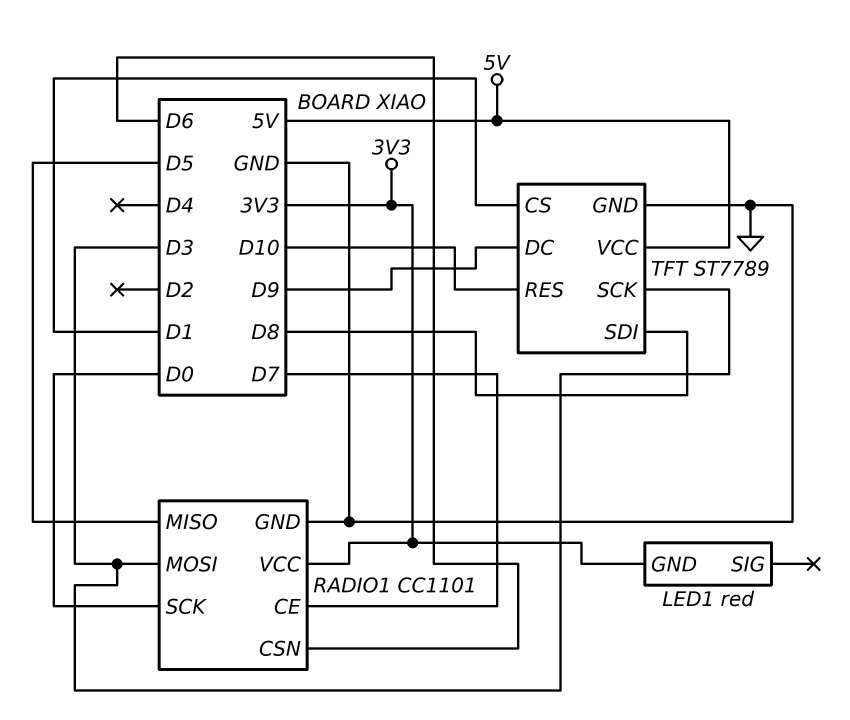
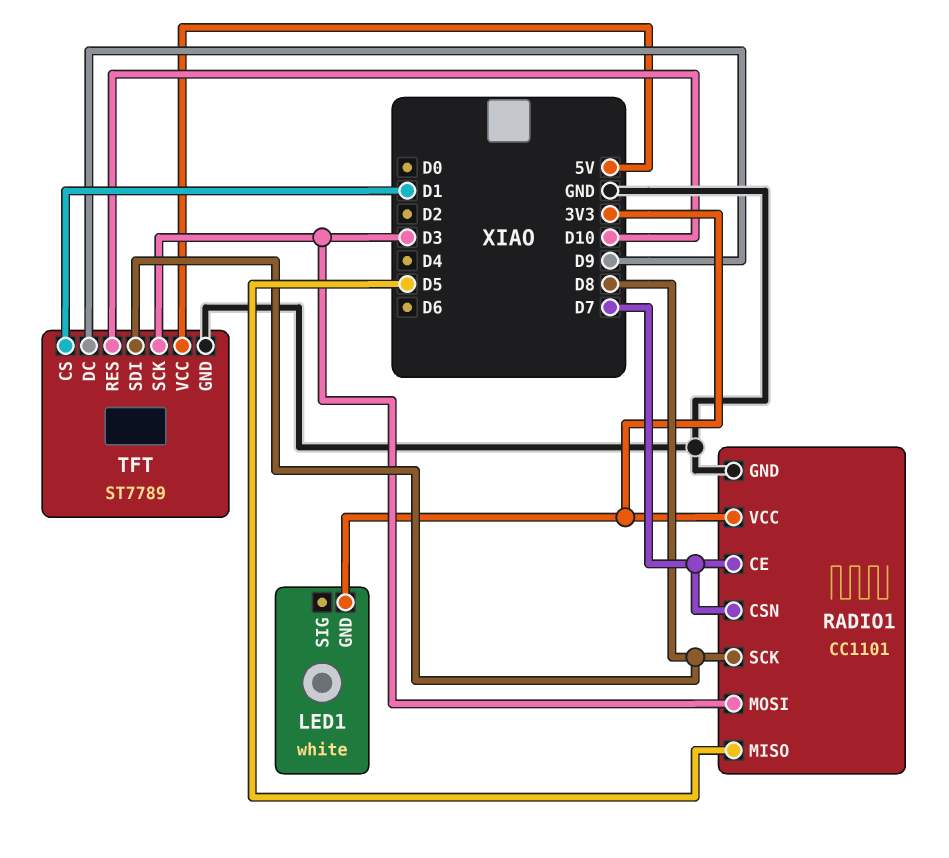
LED1: red -> white
RADIO1 pin CSN: D6 -> D7
RADIO1 pin SCK: D0 -> D8

